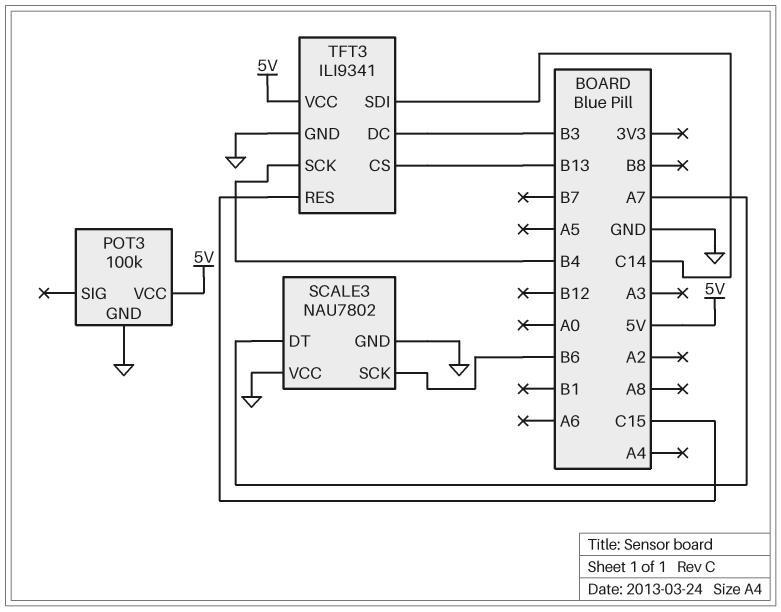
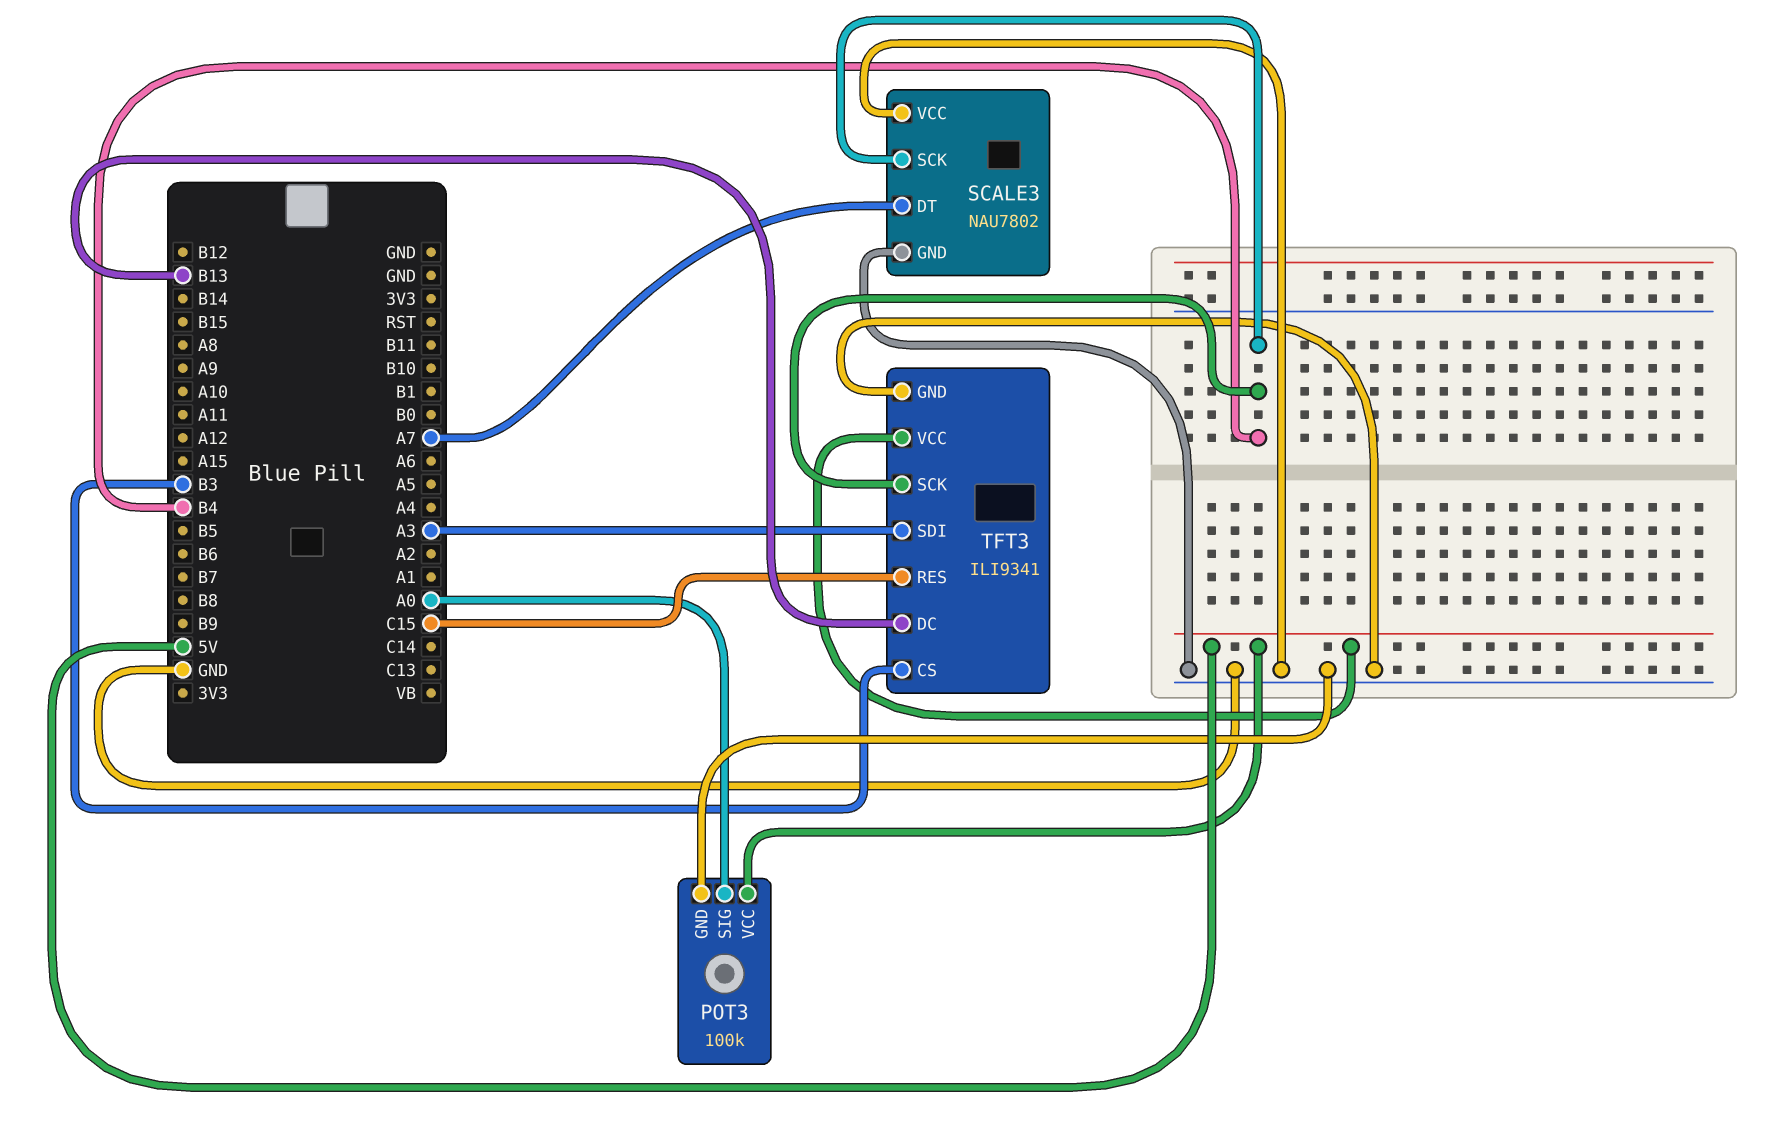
POT3 pin SIG: none -> A0
SCALE3 pin SCK: B6 -> B4
TFT3 pin CS: B13 -> B3
TFT3 pin DC: B3 -> B13
TFT3 pin SDI: C14 -> A3

